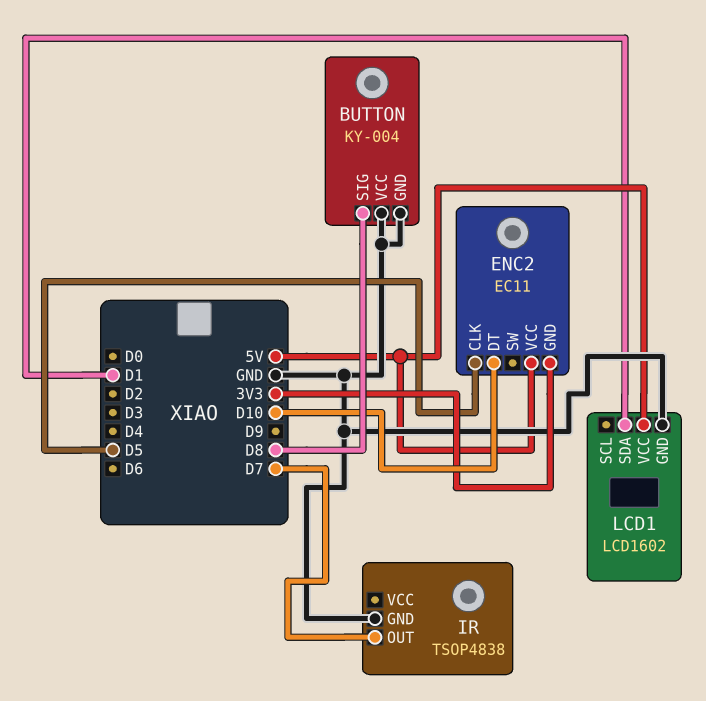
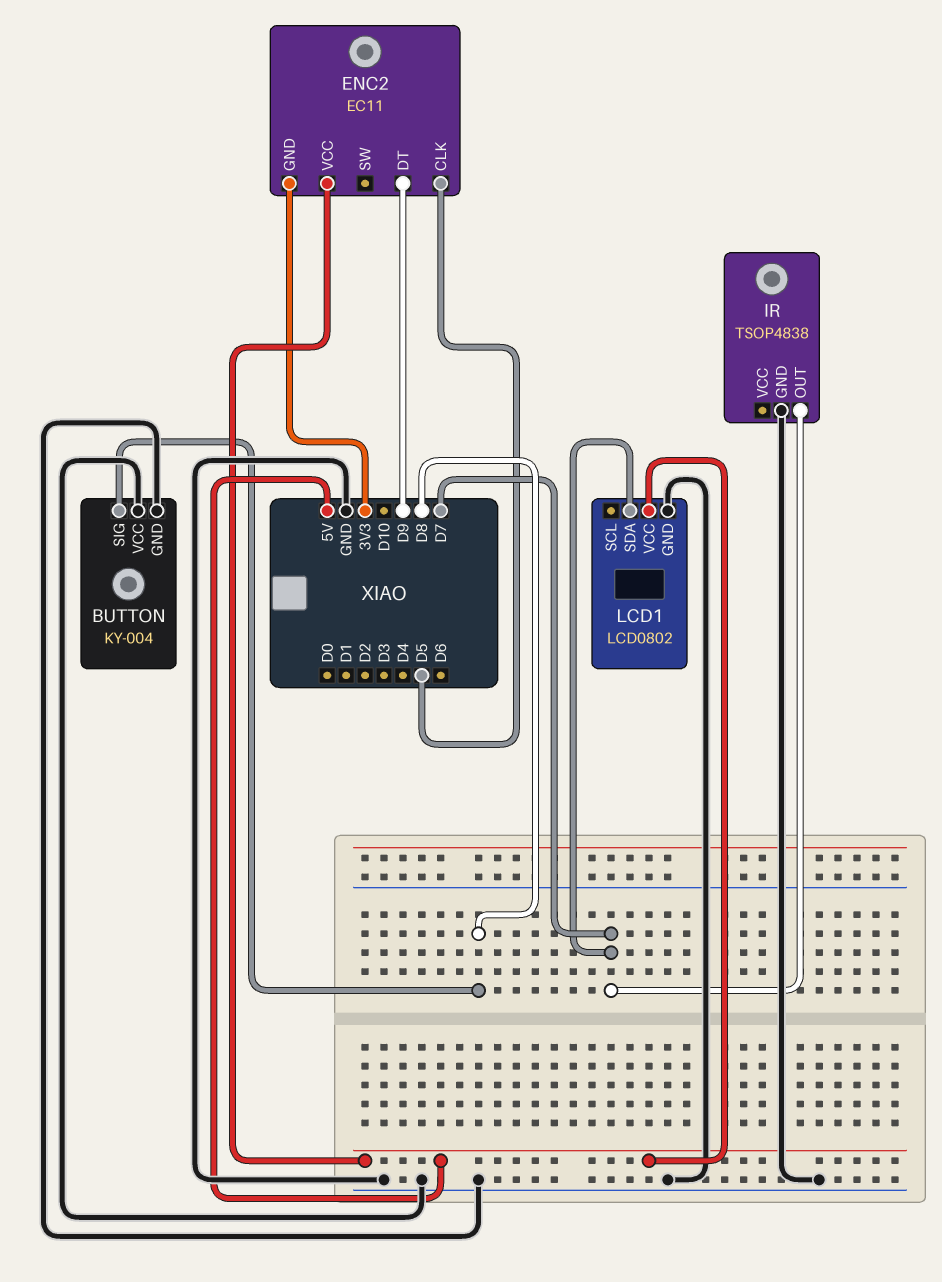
ENC2 pin DT: D10 -> D9
LCD1: LCD1602 -> LCD0802
LCD1 pin SDA: D1 -> D7

